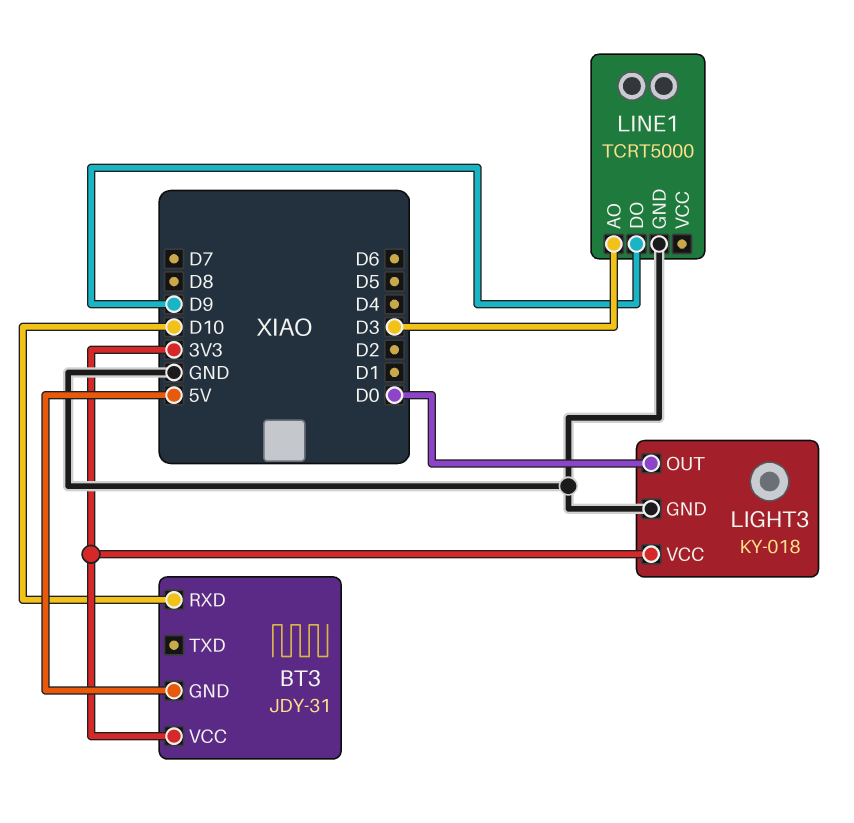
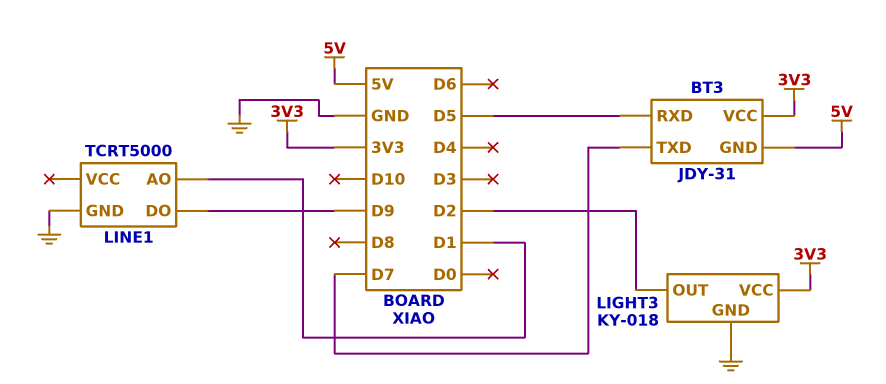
BT3 pin RXD: D10 -> D5
BT3 pin TXD: none -> D7
LIGHT3 pin OUT: D0 -> D2
LINE1 pin AO: D3 -> D1

